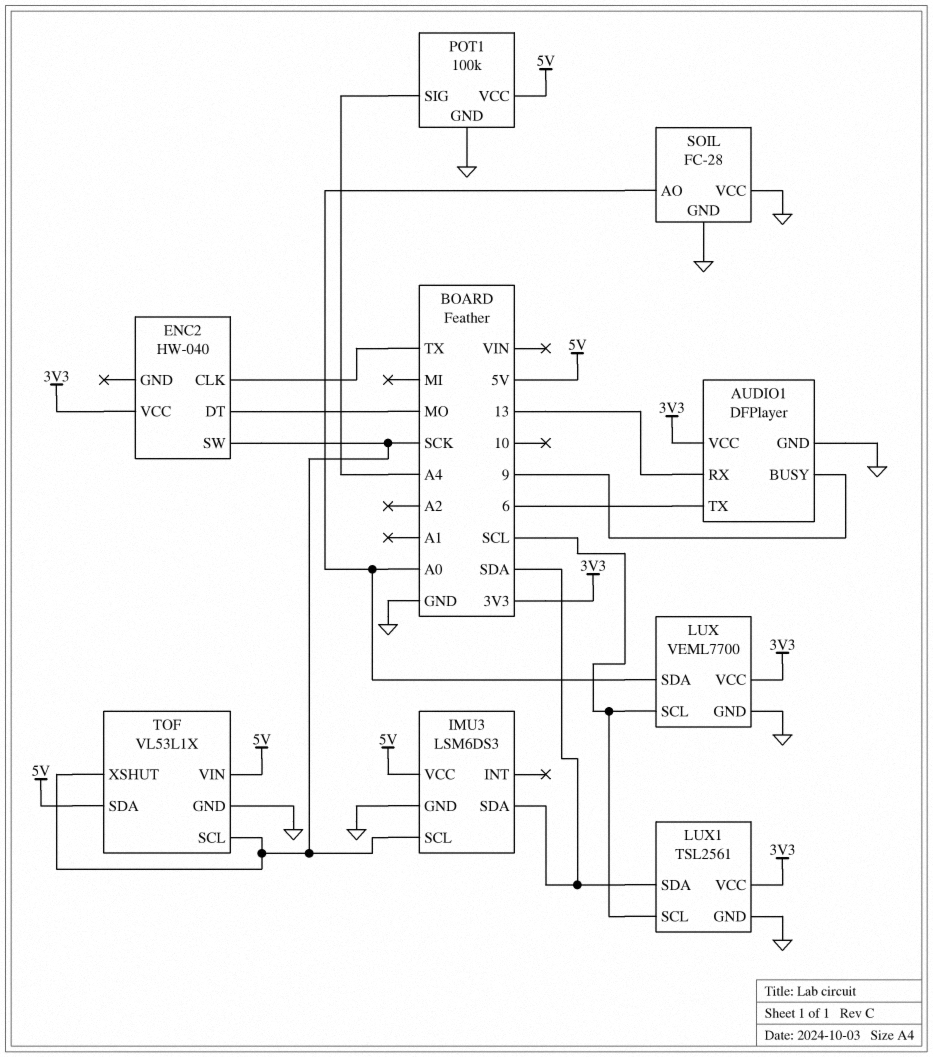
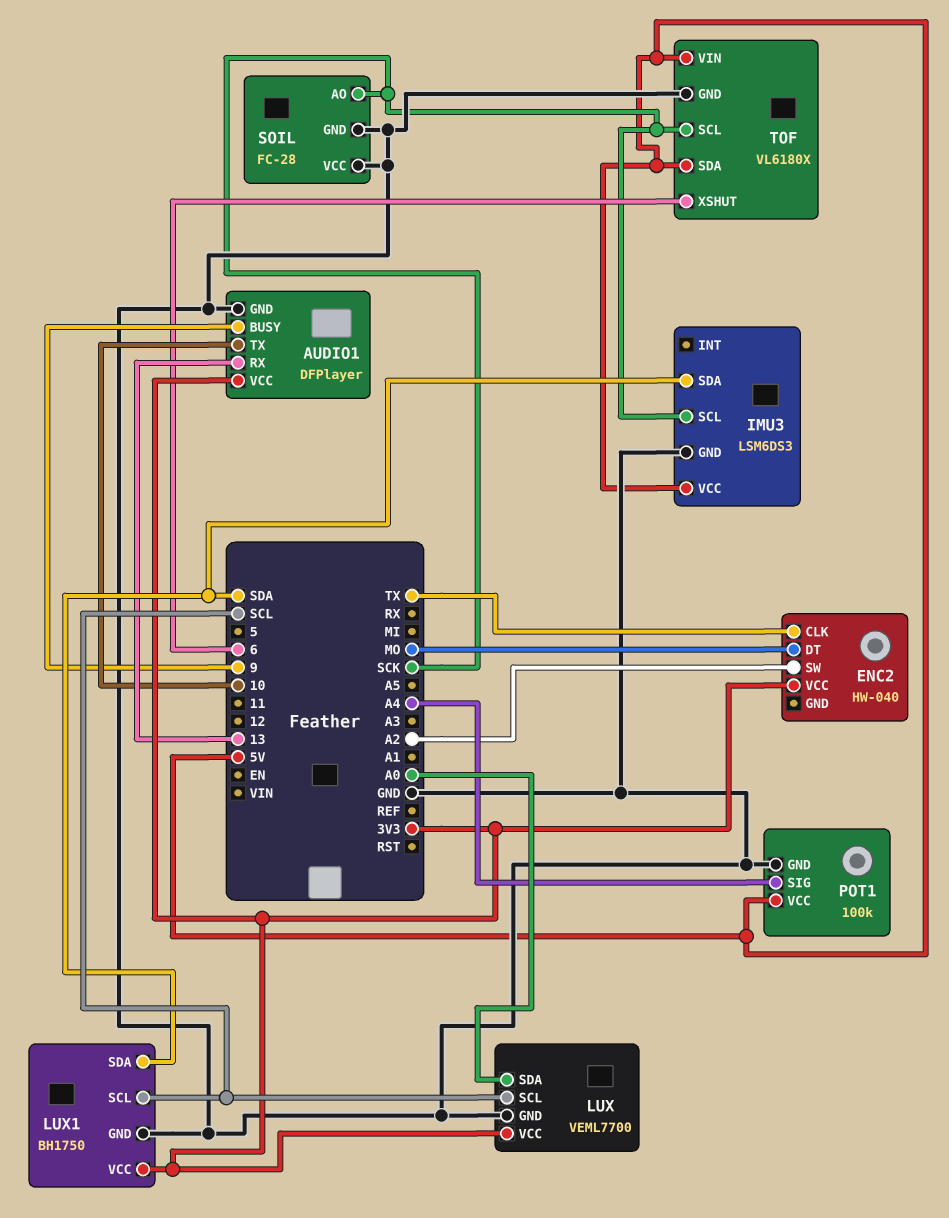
AUDIO1 pin TX: 6 -> 10
ENC2 pin SW: SCK -> A2
LUX1: TSL2561 -> BH1750
SOIL pin AO: A0 -> SCK
TOF: VL53L1X -> VL6180X
TOF pin XSHUT: SCK -> 6

